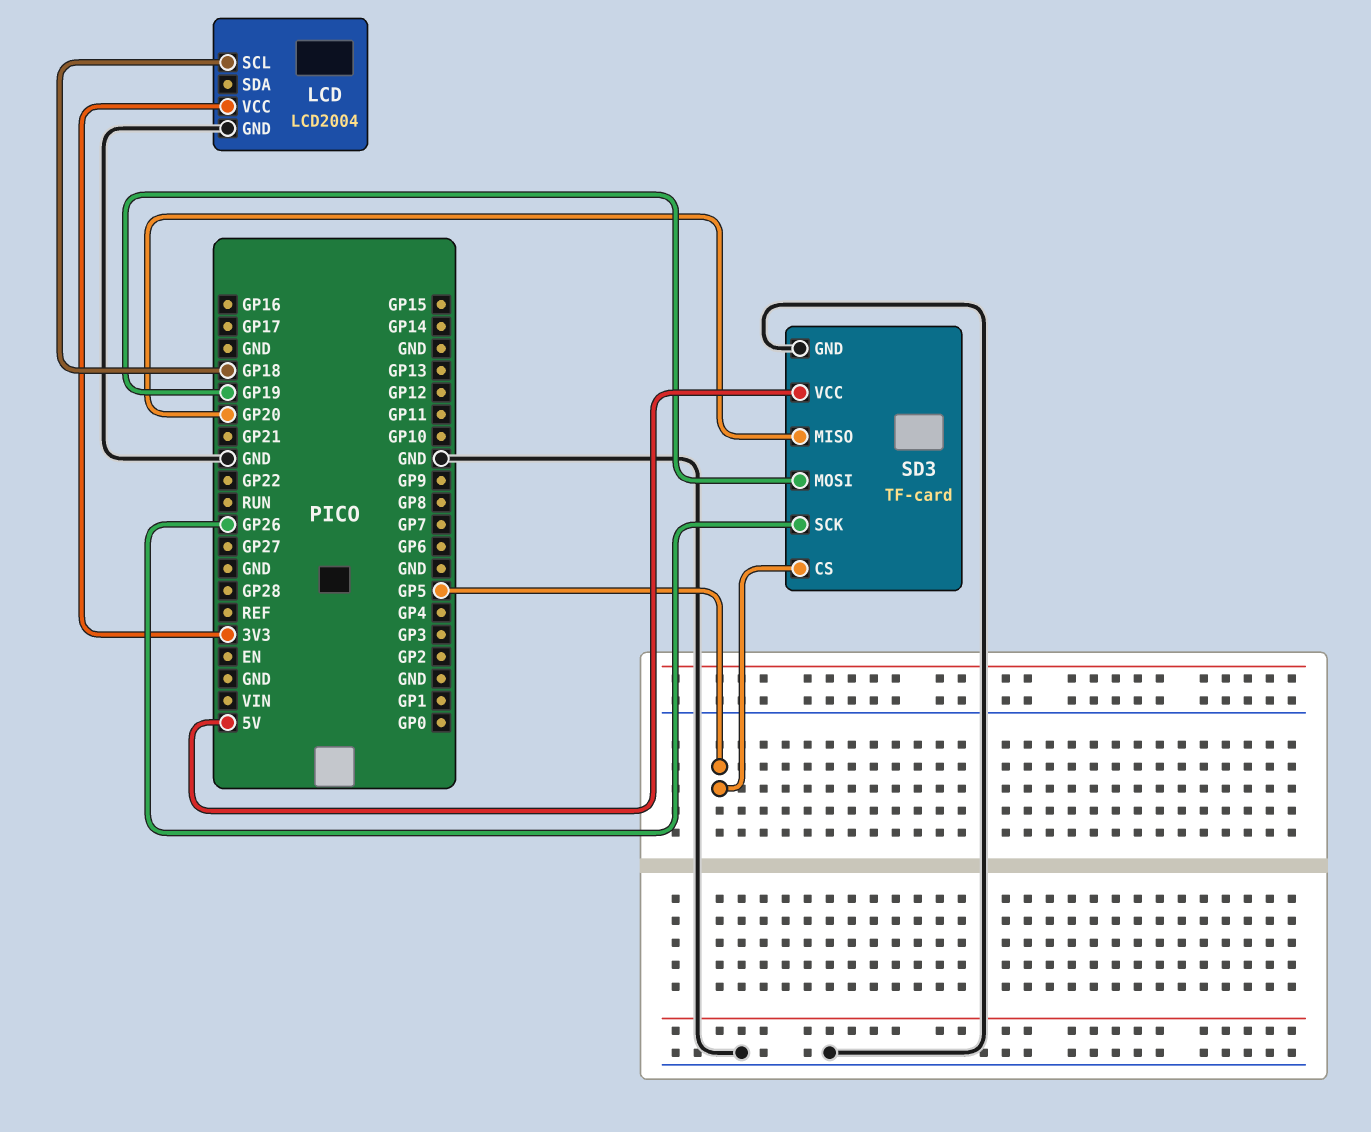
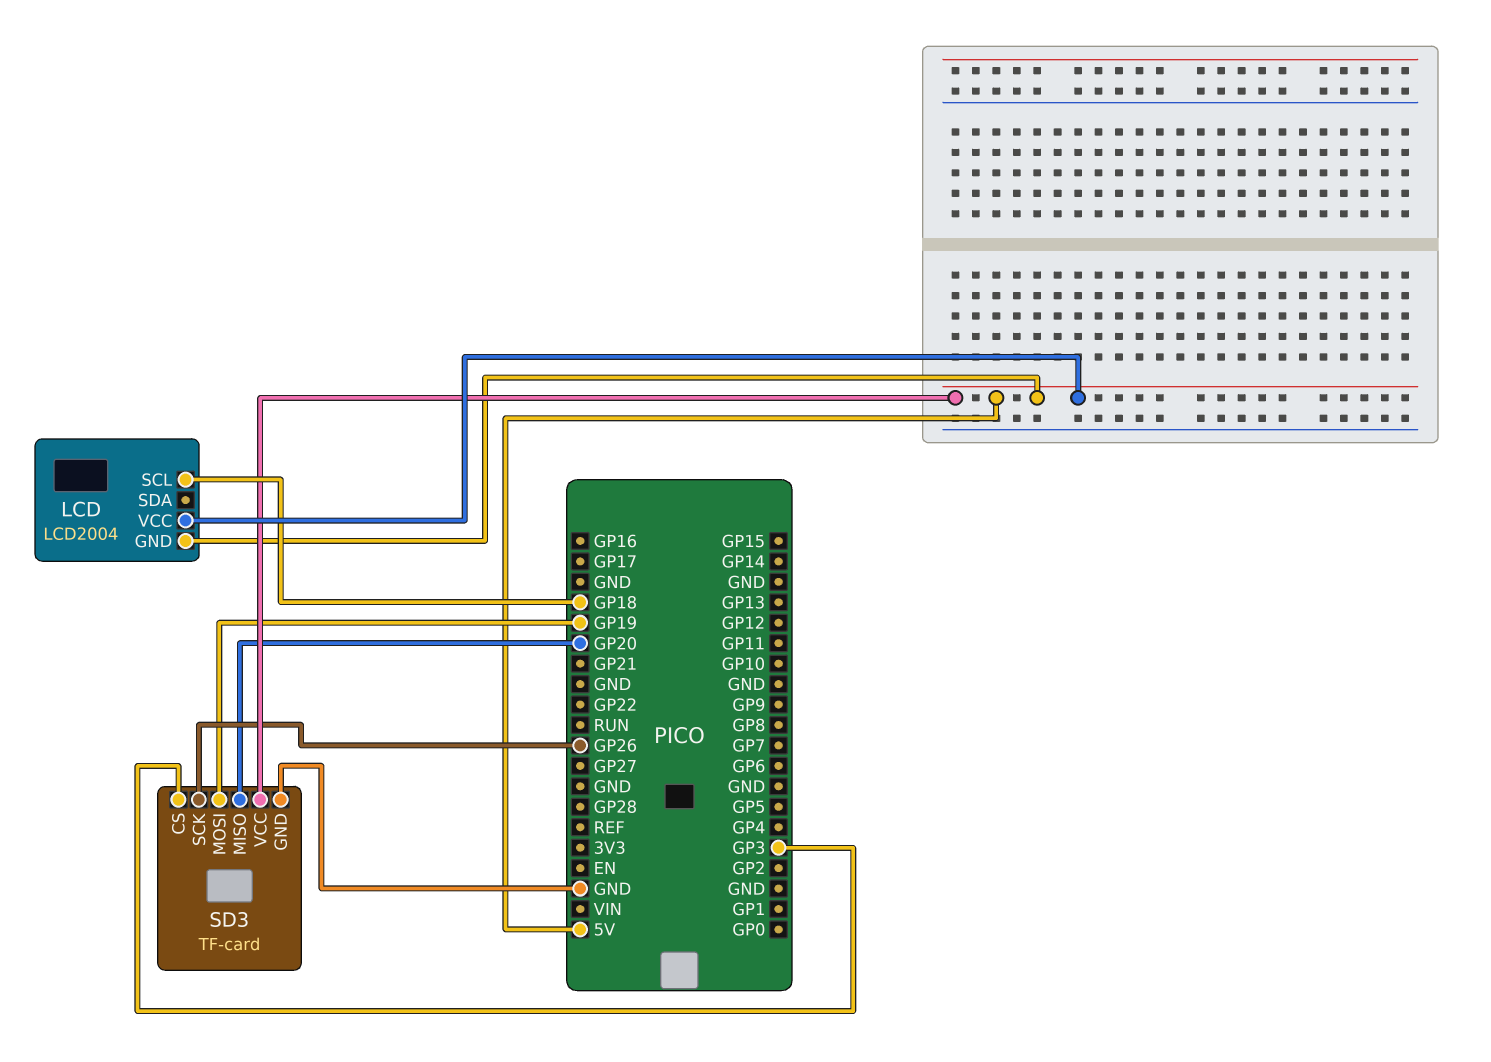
LCD pin GND: GND -> 5V
LCD pin VCC: 3V3 -> 5V
SD3 pin CS: GP5 -> GP3

